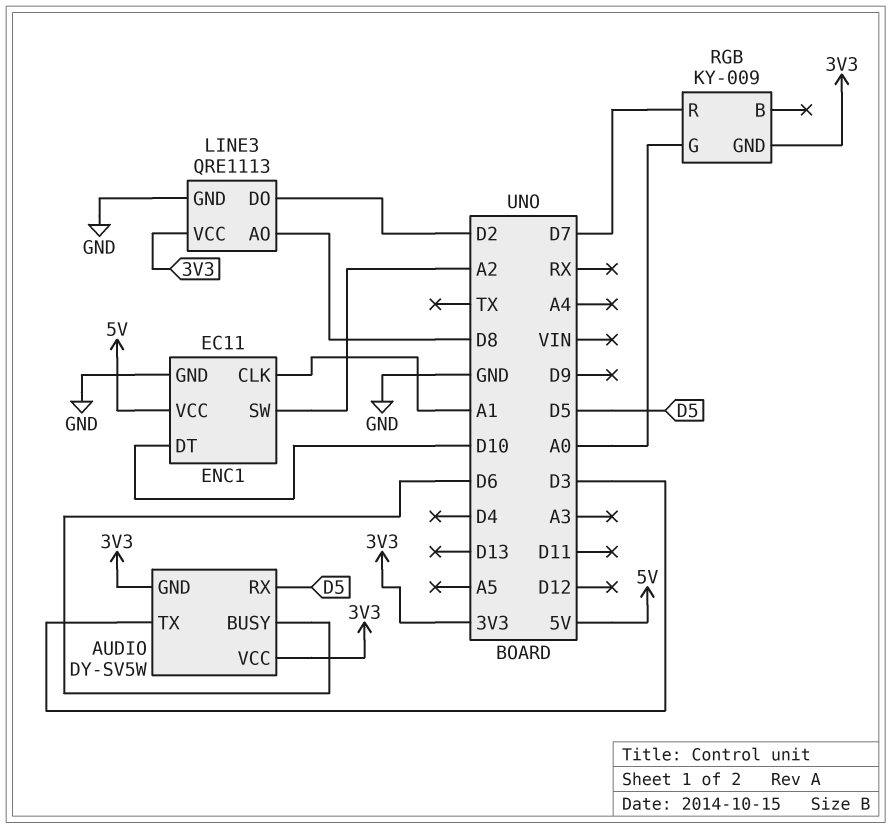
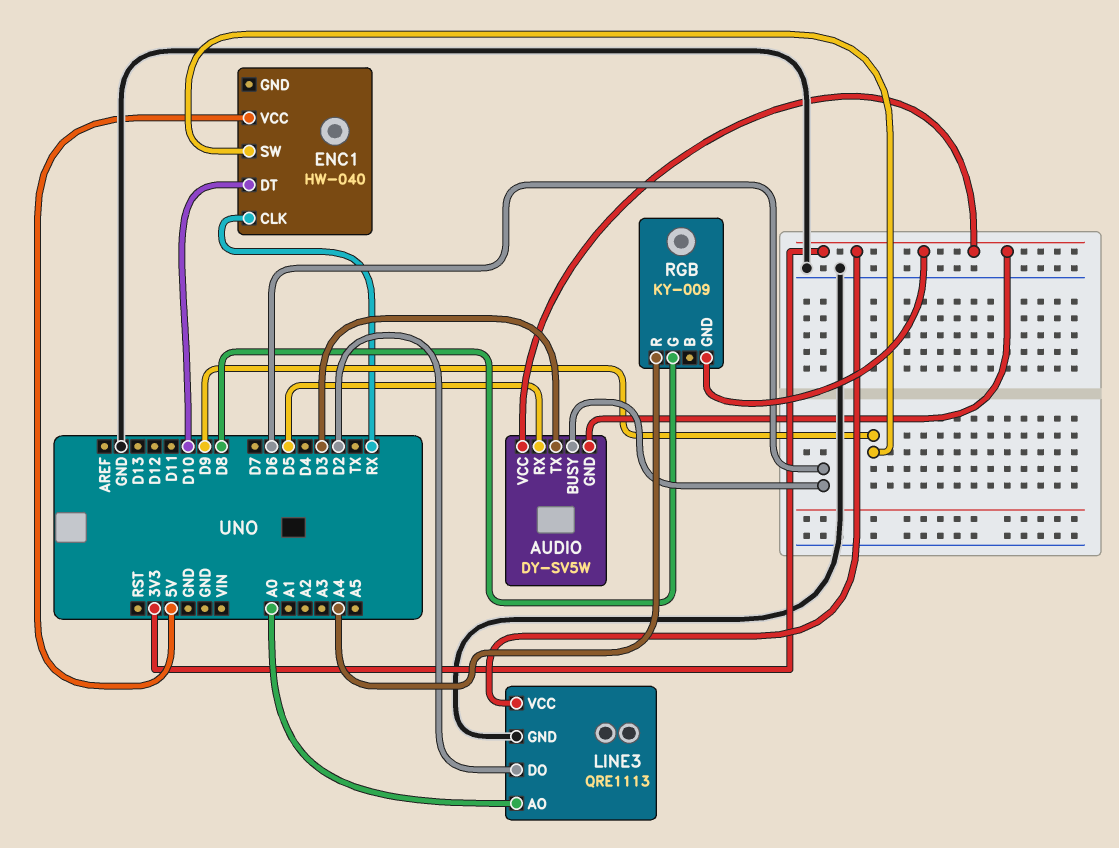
ENC1: EC11 -> HW-040
ENC1 pin CLK: A1 -> RX
ENC1 pin GND: GND -> none
ENC1 pin SW: A2 -> D9
LINE3 pin AO: D8 -> A0
RGB pin G: A0 -> D8
RGB pin R: D7 -> A4

